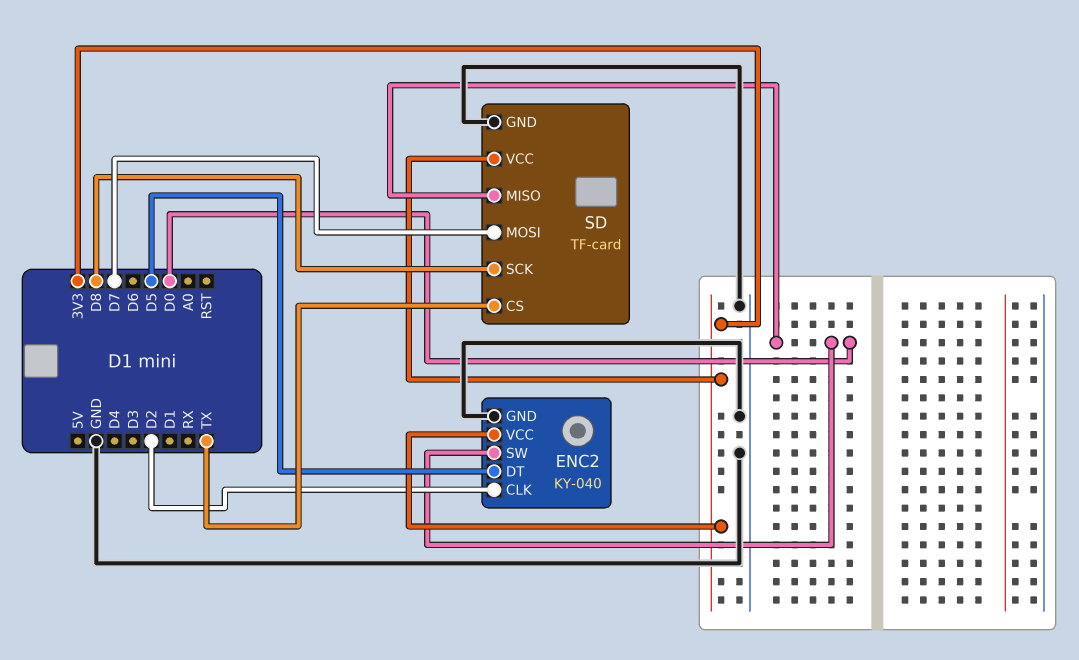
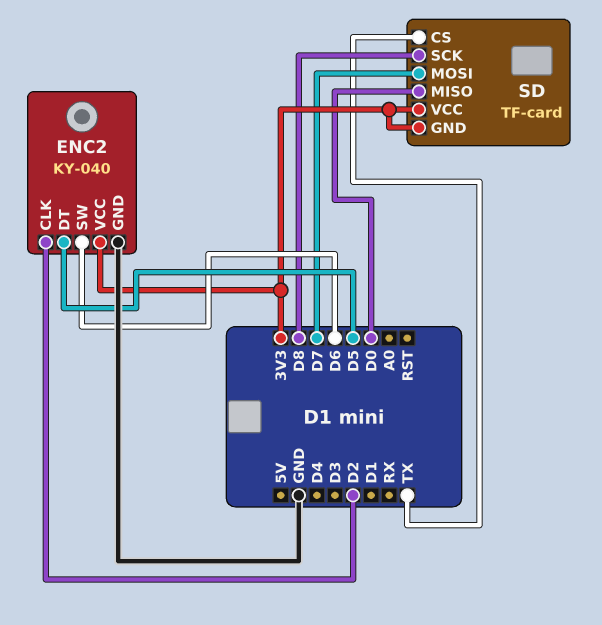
ENC2 pin SW: D0 -> D6
SD pin GND: GND -> 3V3

